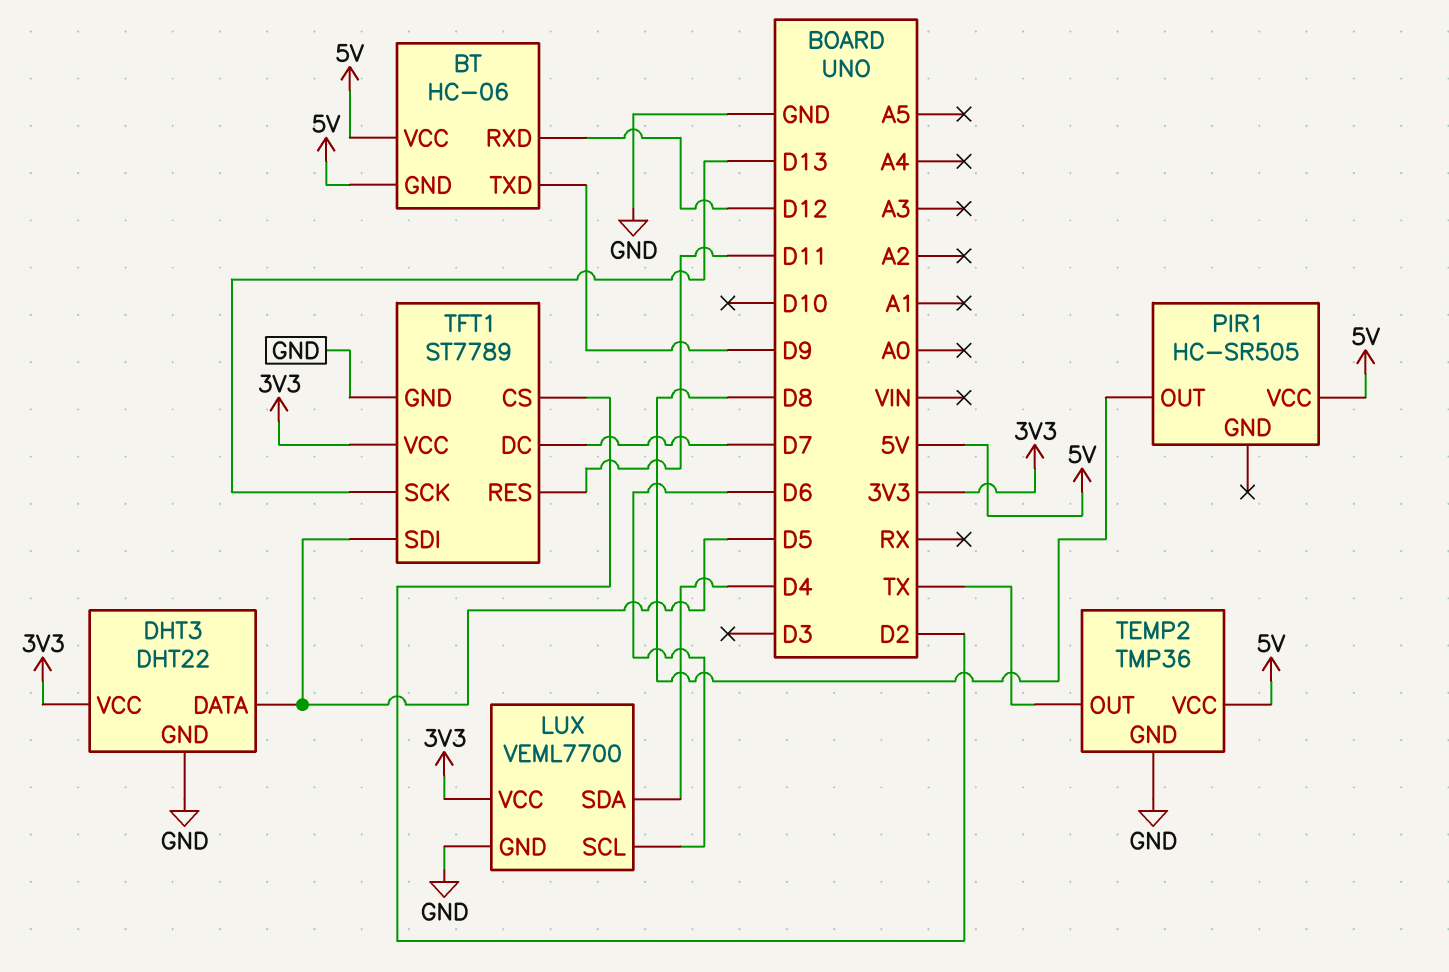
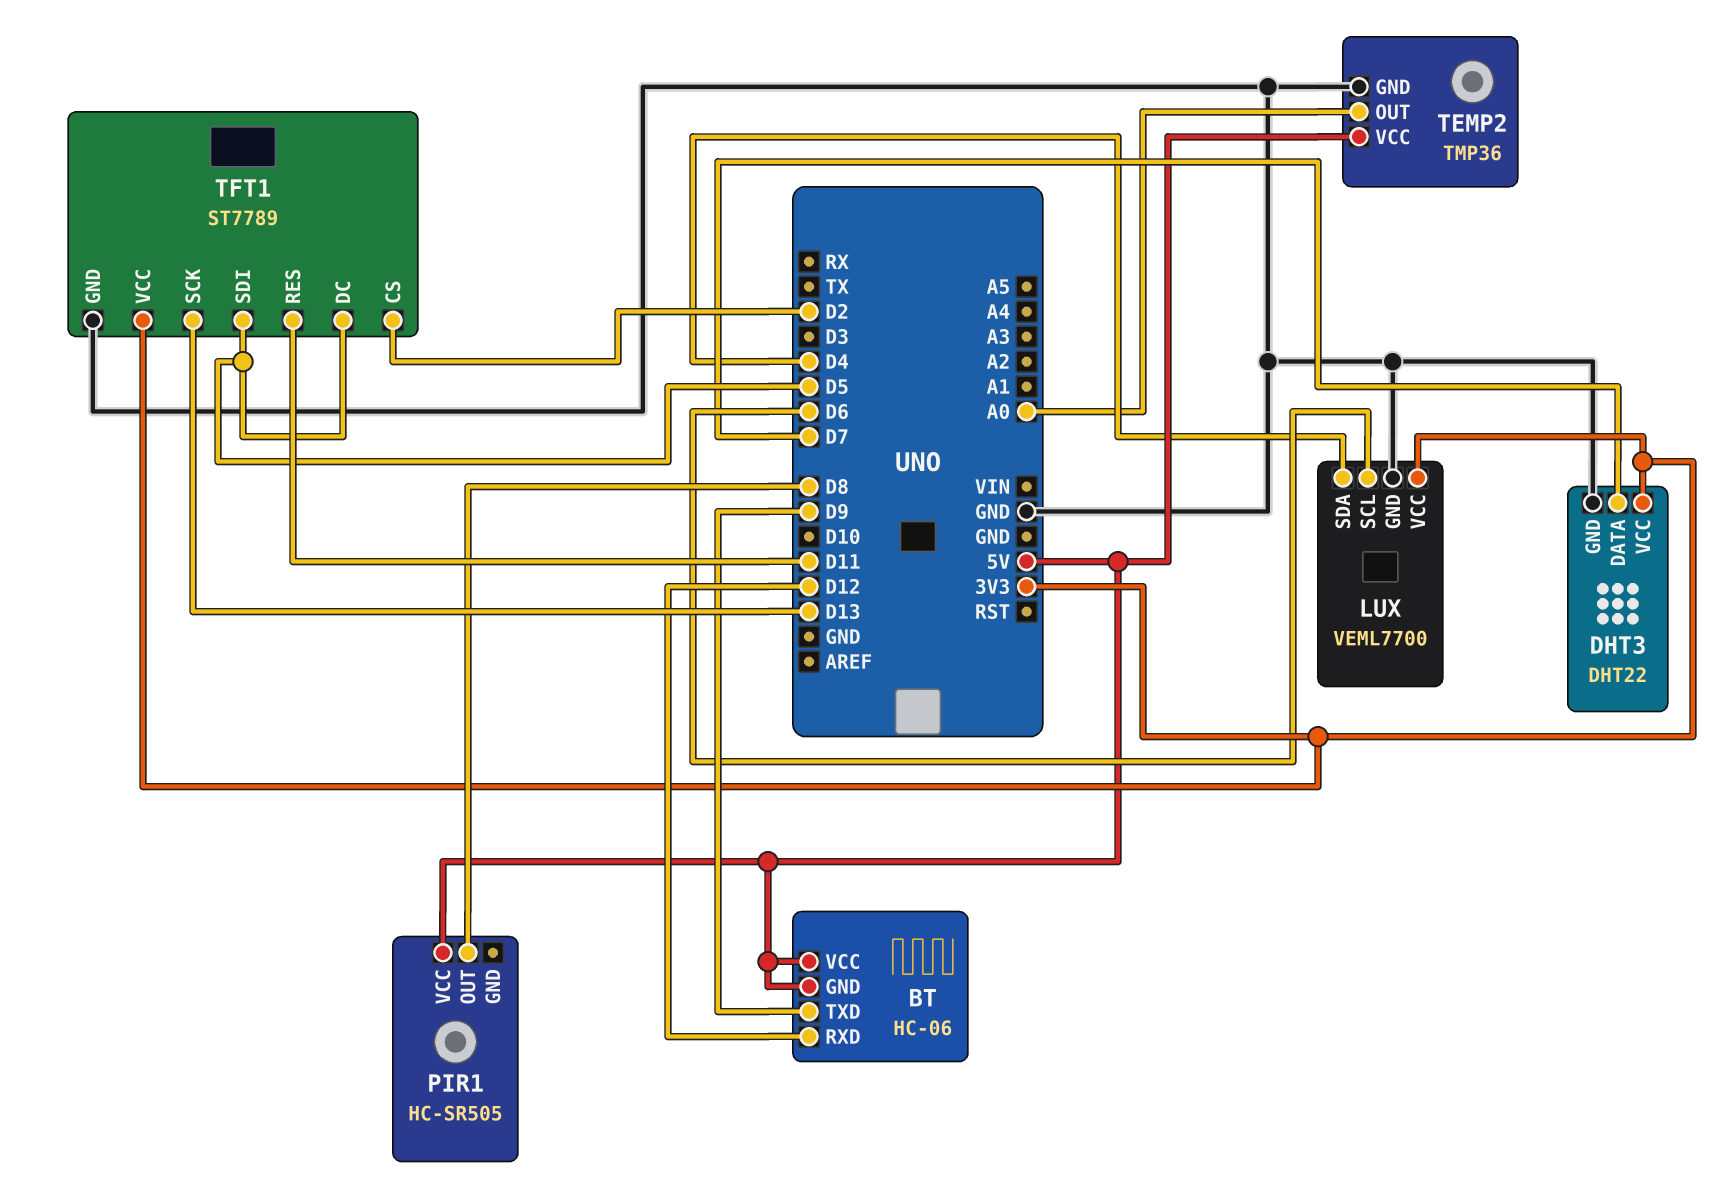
DHT3 pin DATA: D5 -> D7
TEMP2 pin OUT: TX -> A0
TFT1 pin DC: D7 -> D5

